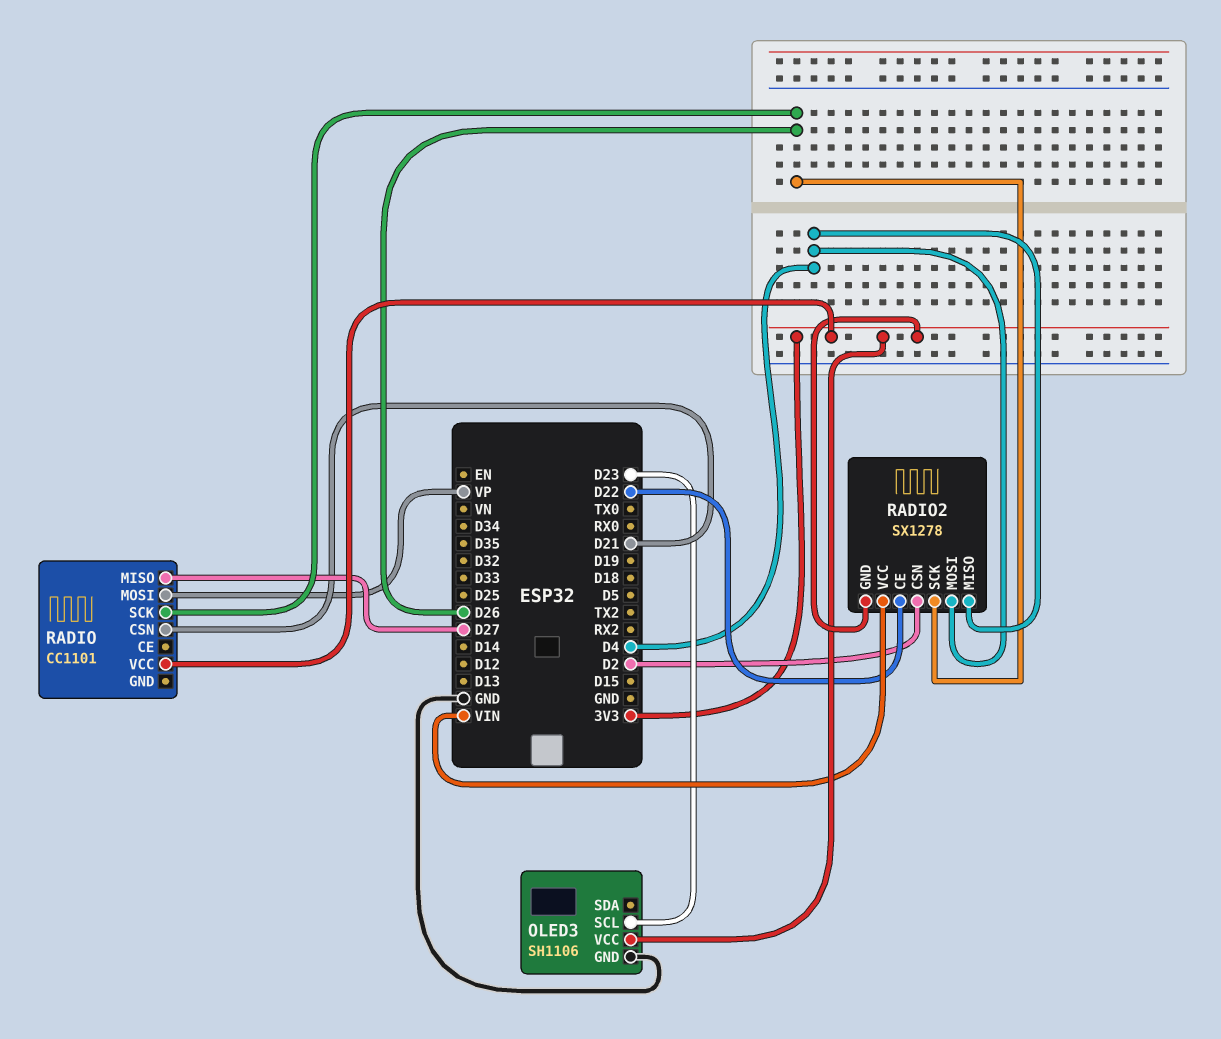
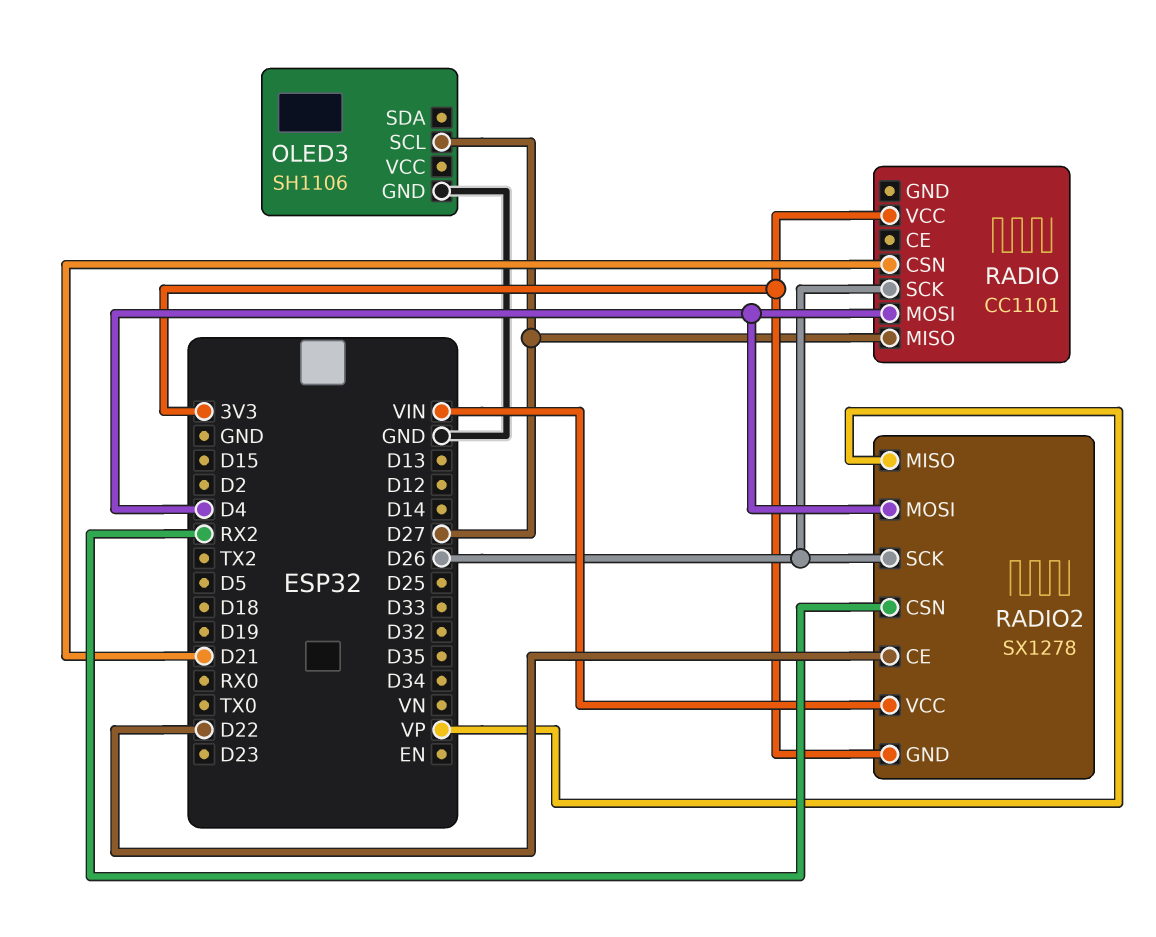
OLED3 pin SCL: D23 -> D27
OLED3 pin VCC: 3V3 -> none
RADIO pin MOSI: VP -> D4
RADIO2 pin CSN: D2 -> RX2
RADIO2 pin MISO: D4 -> VP

